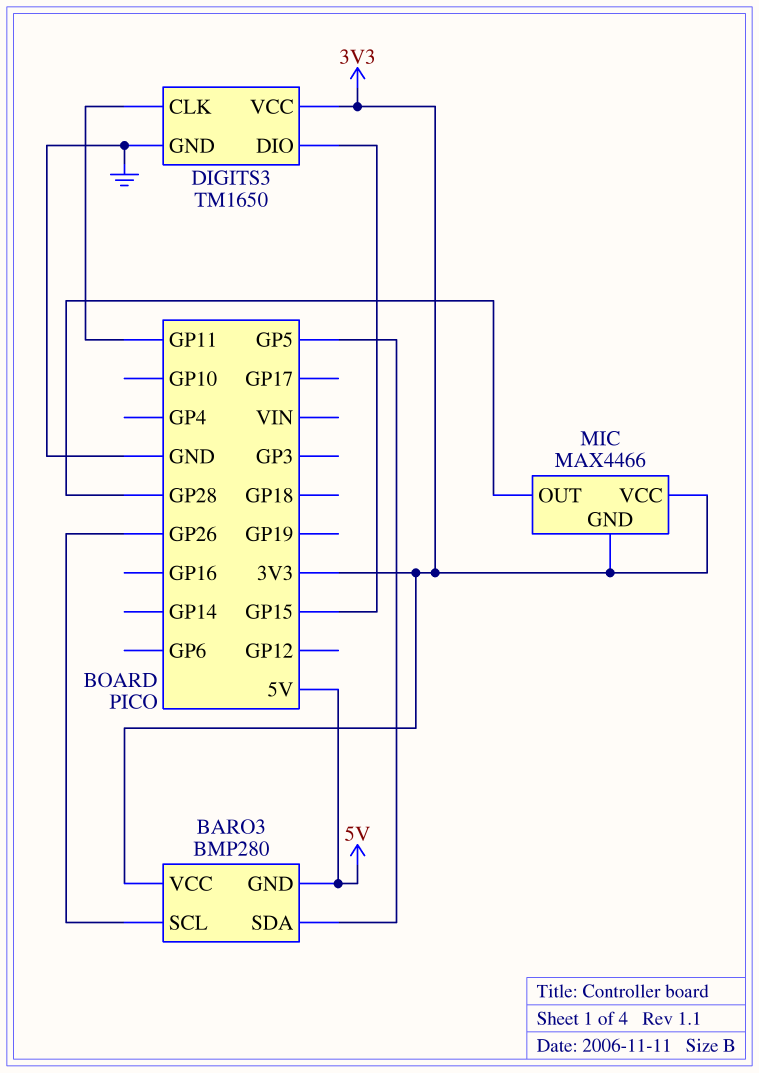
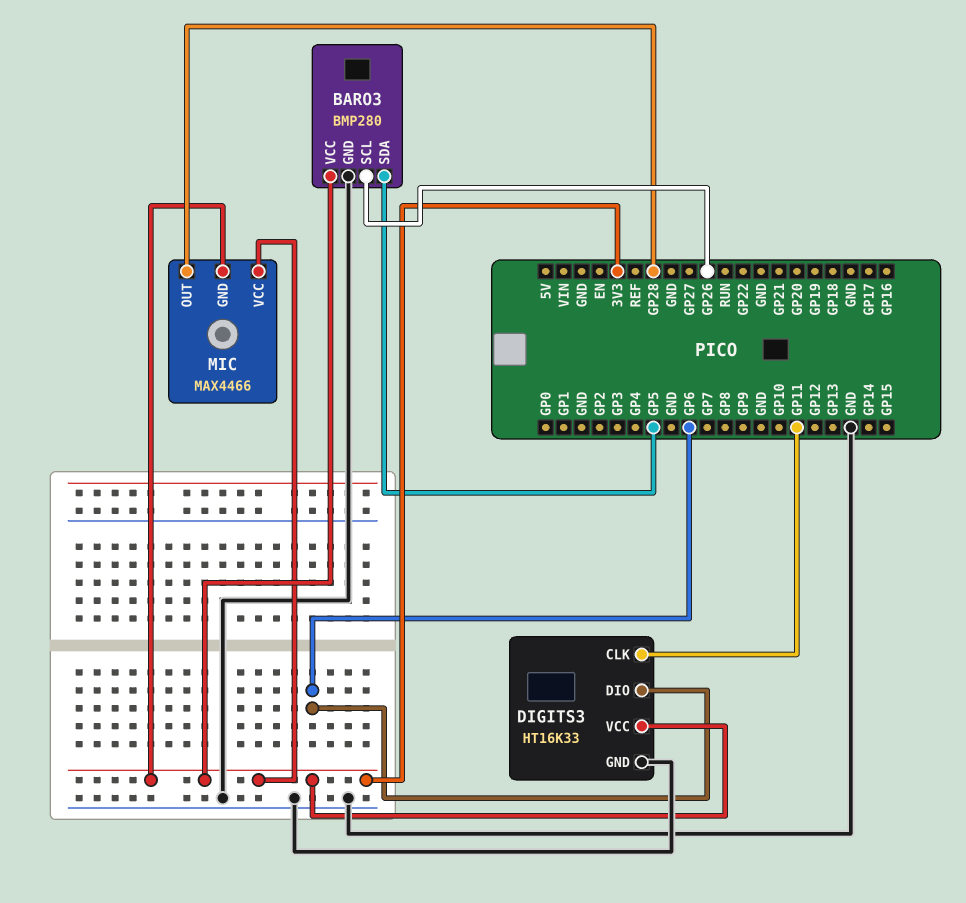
BARO3 pin GND: 5V -> GND
DIGITS3: TM1650 -> HT16K33
DIGITS3 pin DIO: GP15 -> GP6

